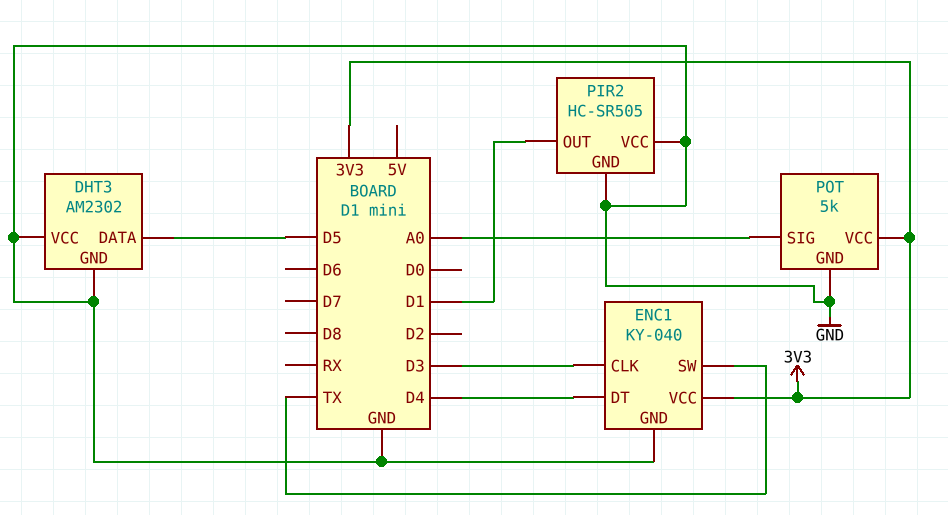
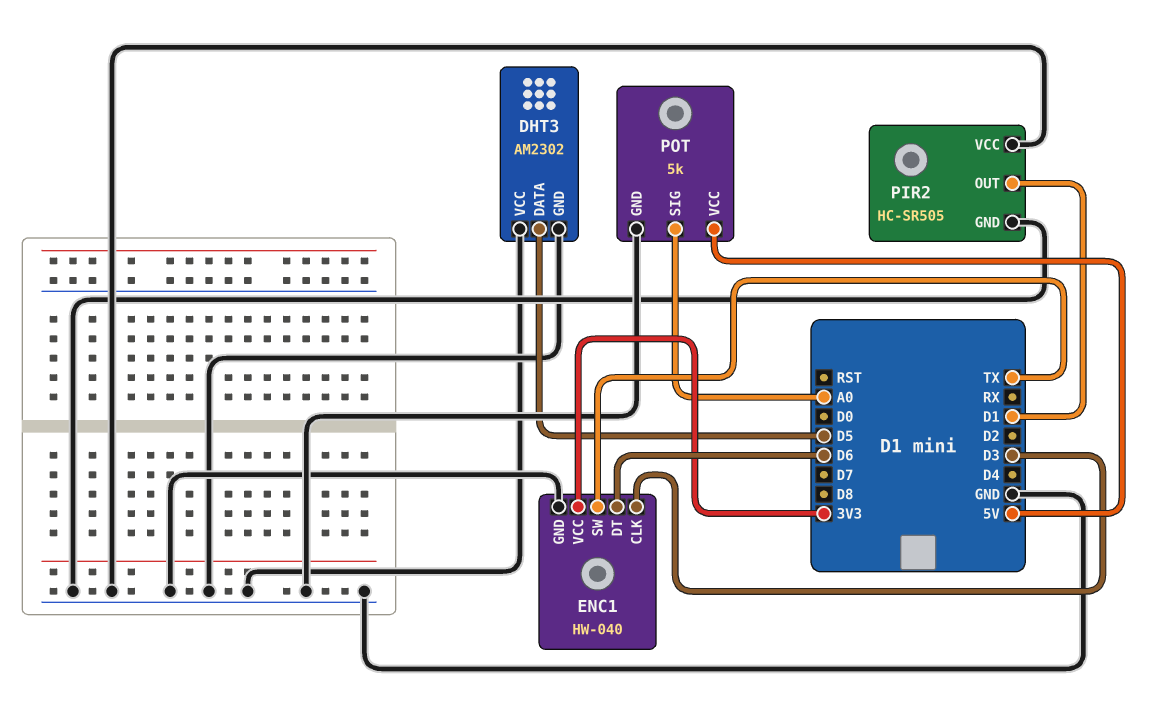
ENC1: KY-040 -> HW-040
ENC1 pin DT: D4 -> D6
POT pin VCC: 3V3 -> 5V

